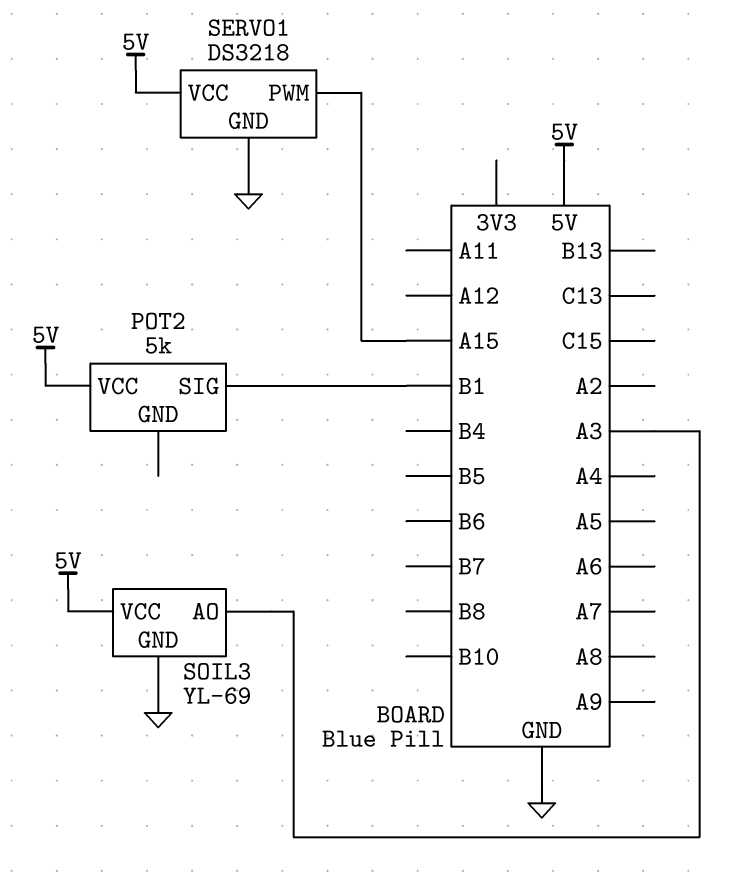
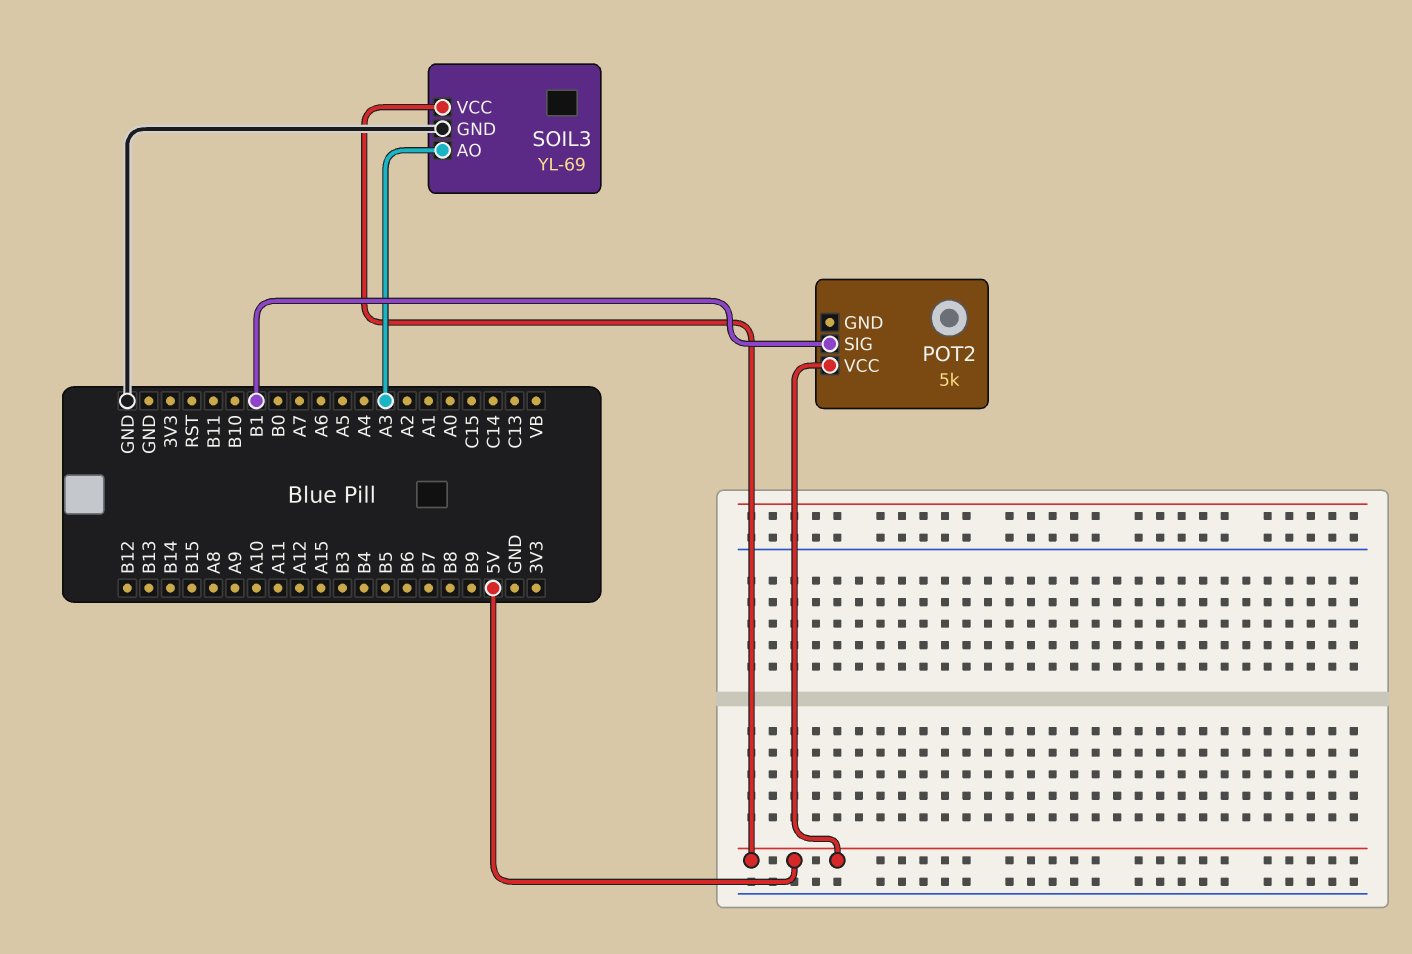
SERVO1: DS3218 -> none
SERVO1 pin GND: GND -> none
SERVO1 pin PWM: A15 -> none
SERVO1 pin VCC: 5V -> none

